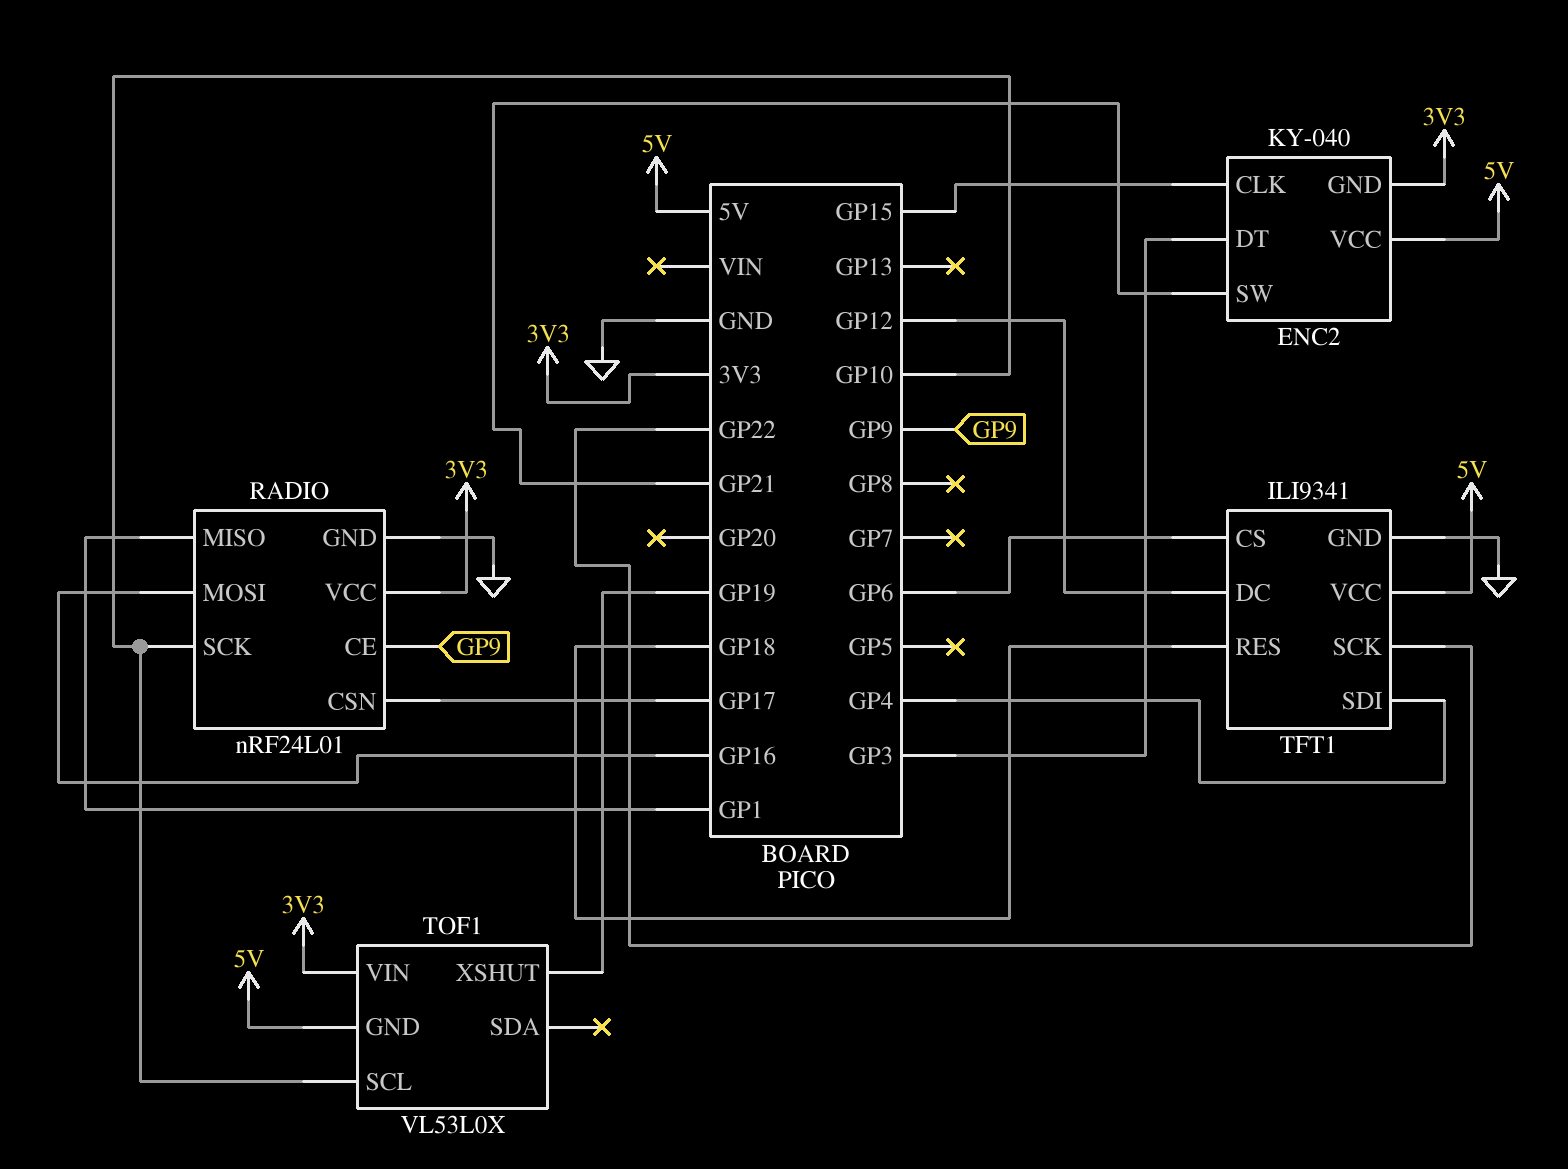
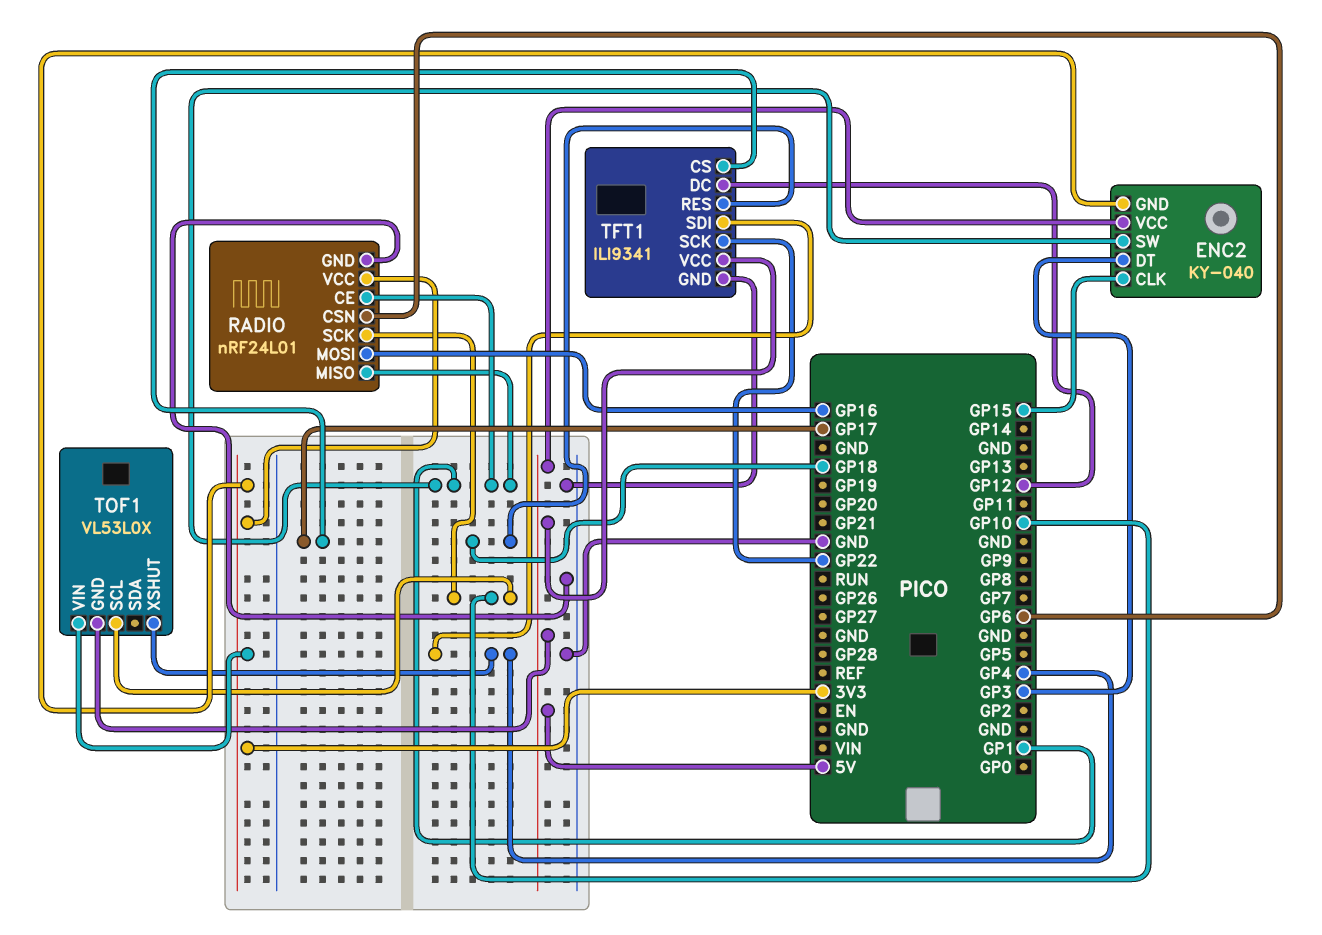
ENC2 pin SW: GP21 -> GP1
RADIO pin CE: GP9 -> GP1
RADIO pin CSN: GP17 -> GP6
TFT1 pin CS: GP6 -> GP17
TOF1 pin XSHUT: GP19 -> GP4

